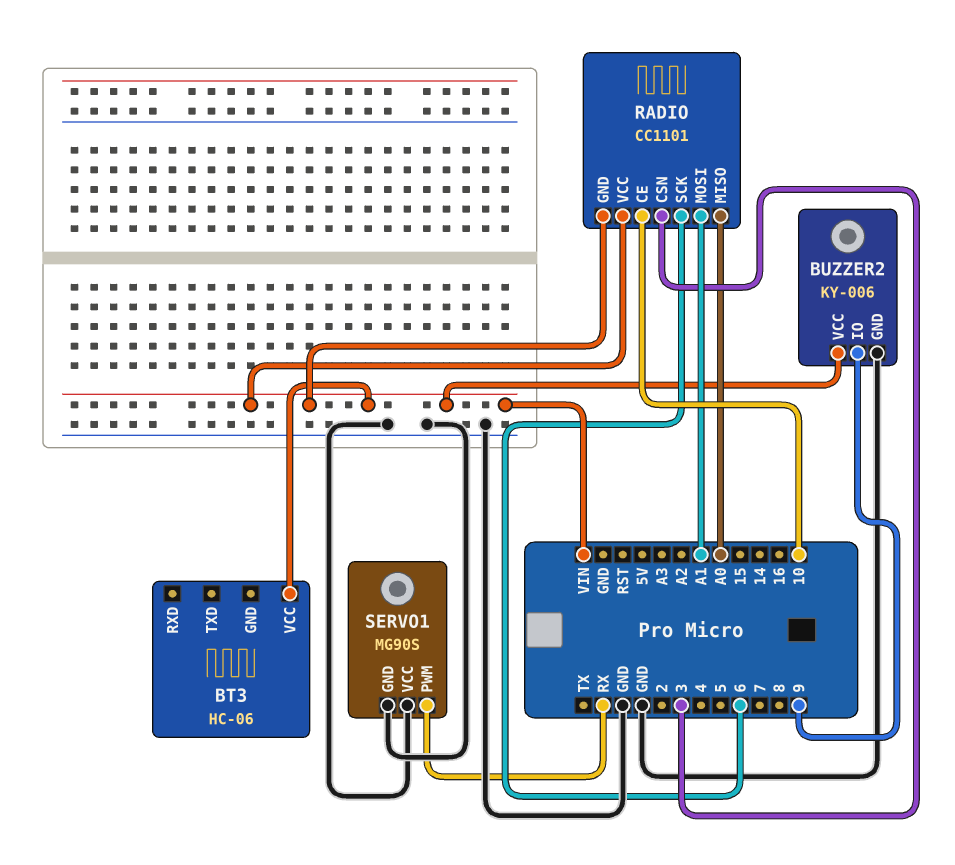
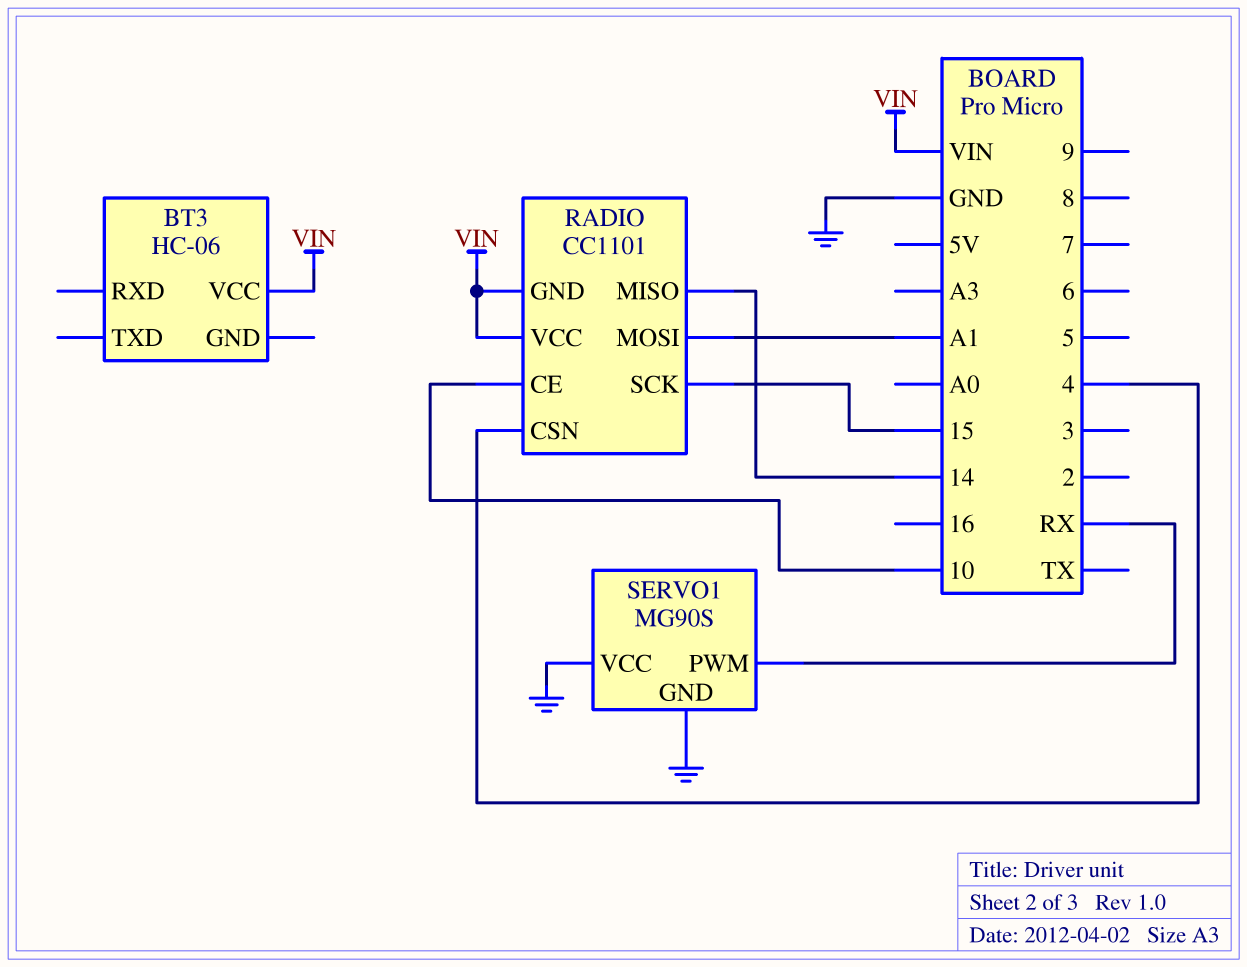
BUZZER2: KY-006 -> none
BUZZER2 pin GND: GND -> none
BUZZER2 pin IO: 9 -> none
BUZZER2 pin VCC: VIN -> none
RADIO pin CSN: 3 -> 4
RADIO pin MISO: A0 -> 14
RADIO pin SCK: 6 -> 15

